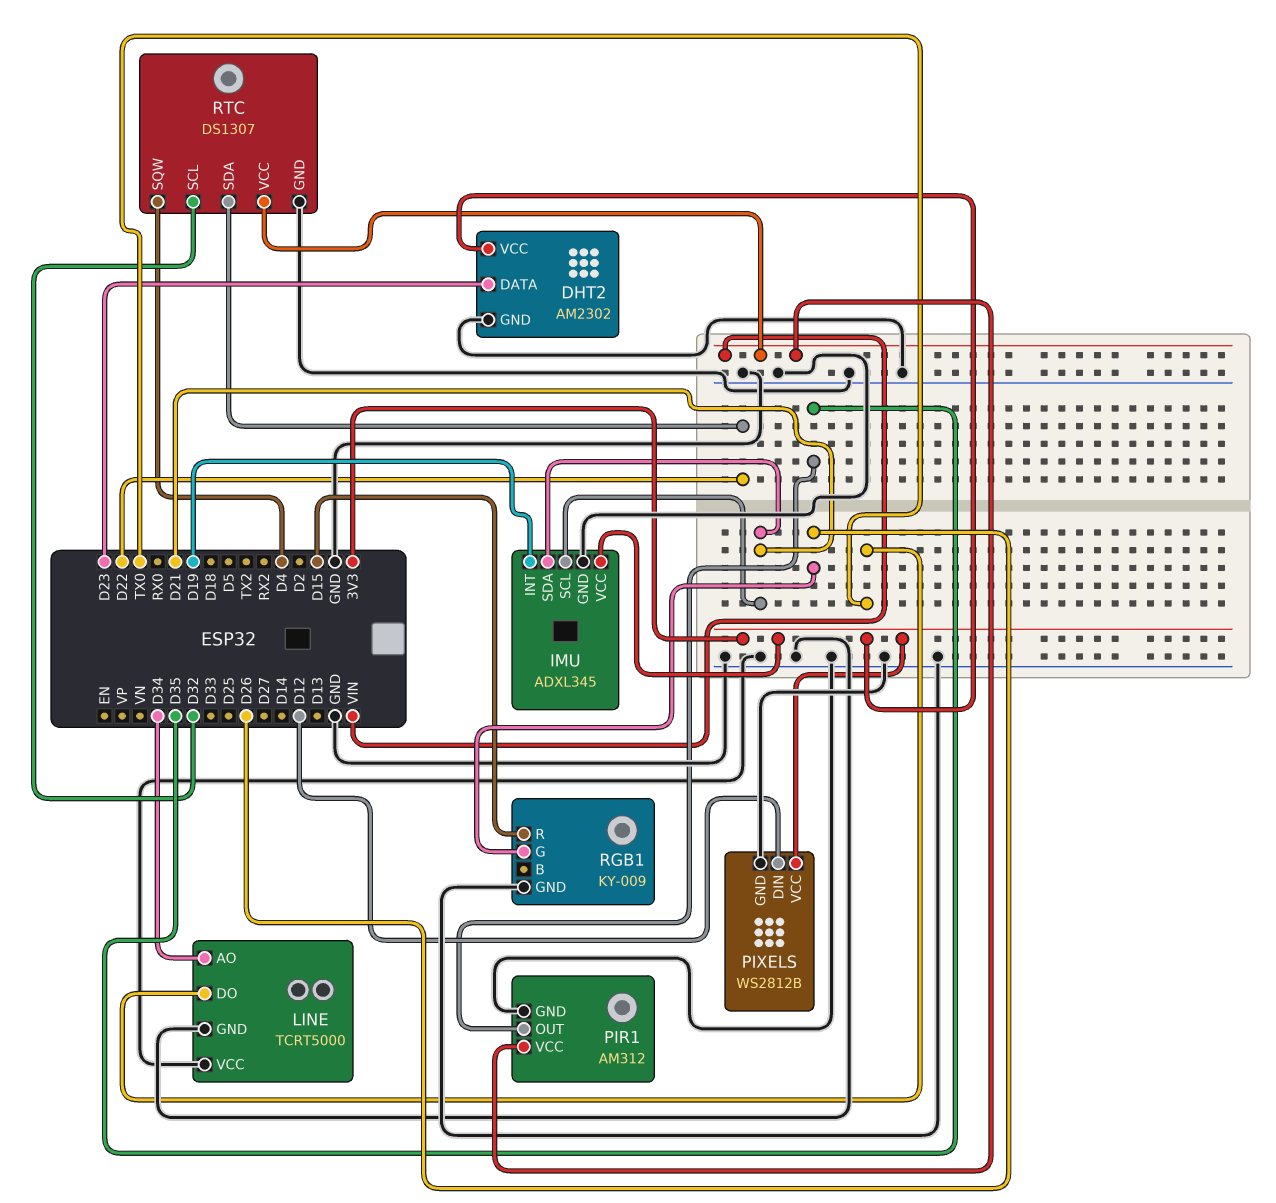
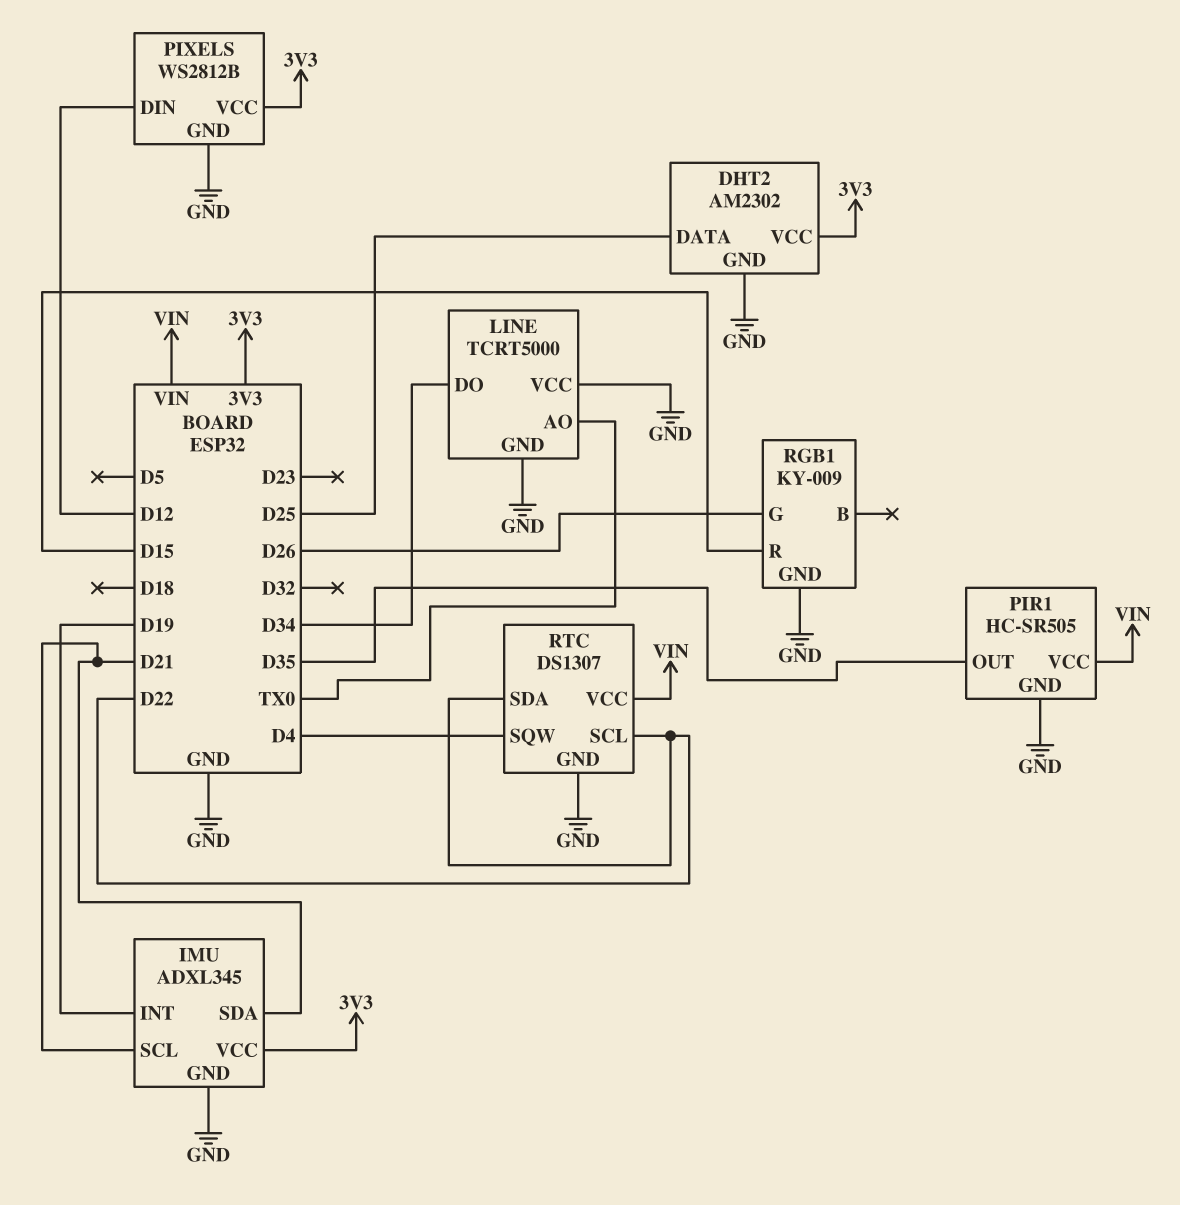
DHT2 pin DATA: D23 -> D25
LINE pin AO: D34 -> TX0
LINE pin DO: TX0 -> D34
PIR1: AM312 -> HC-SR505
RTC pin SCL: D32 -> D22

